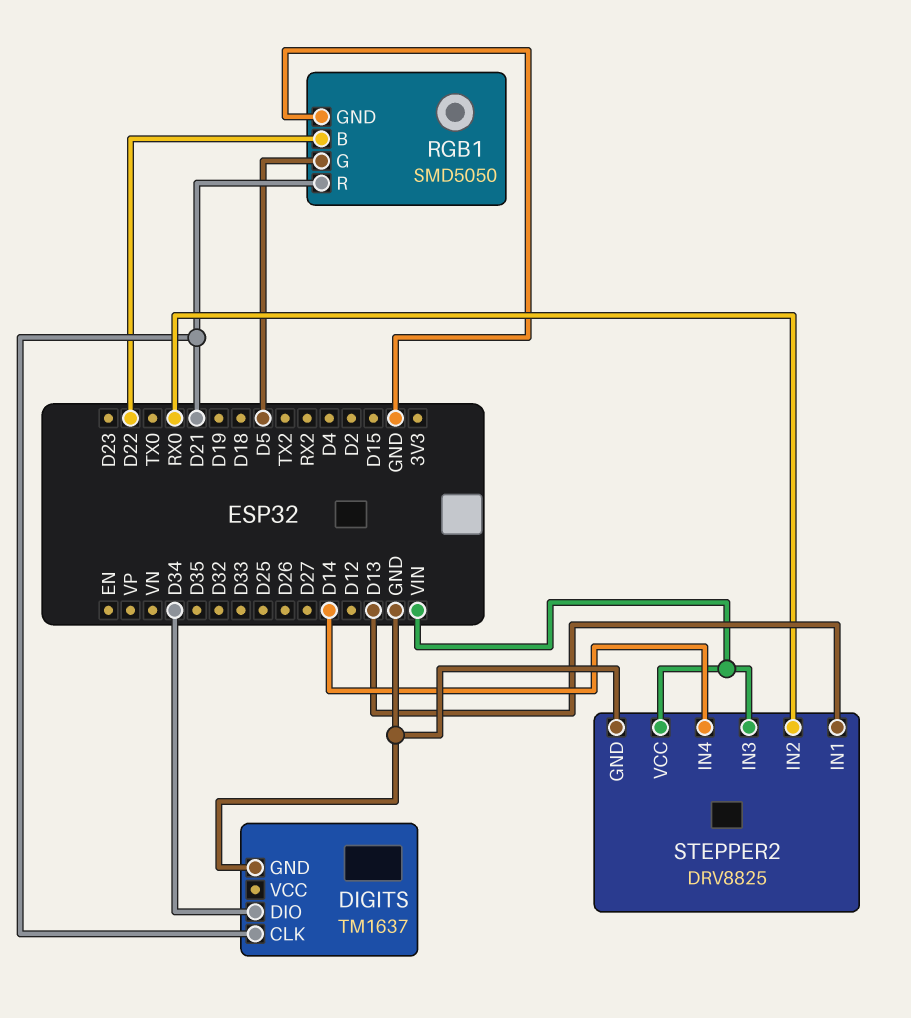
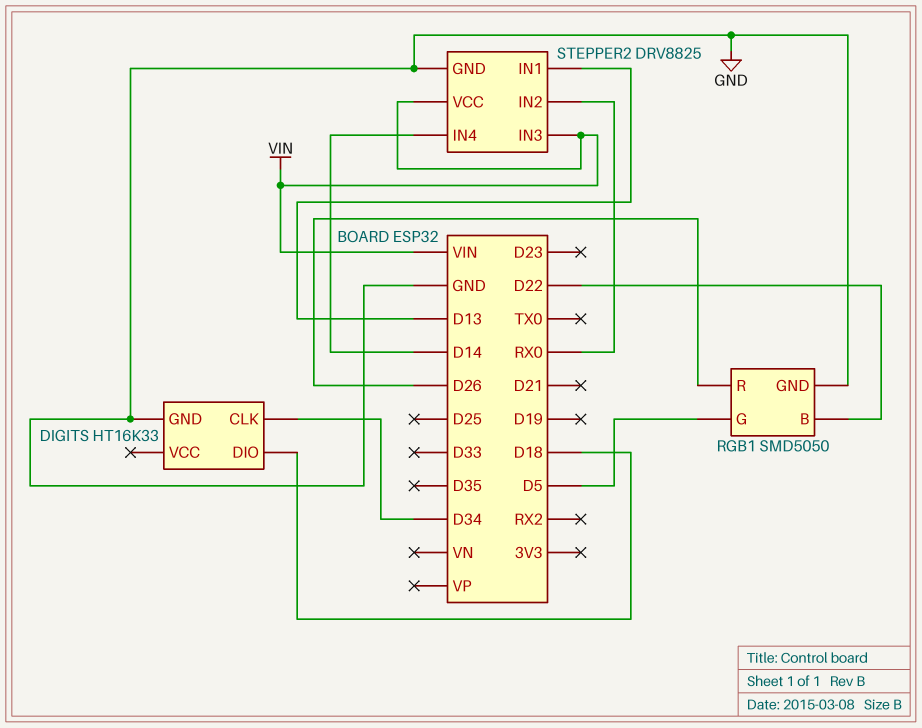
DIGITS: TM1637 -> HT16K33
DIGITS pin CLK: D21 -> D34
DIGITS pin DIO: D34 -> D18
RGB1 pin R: D21 -> D26

